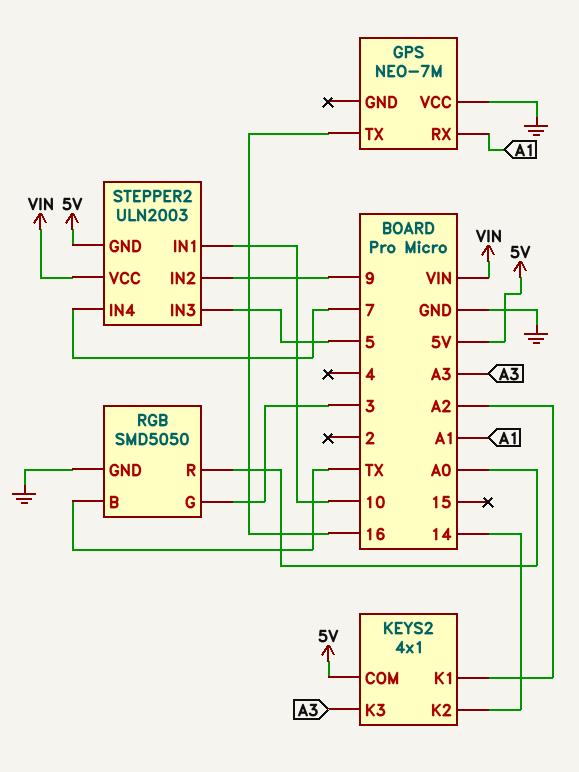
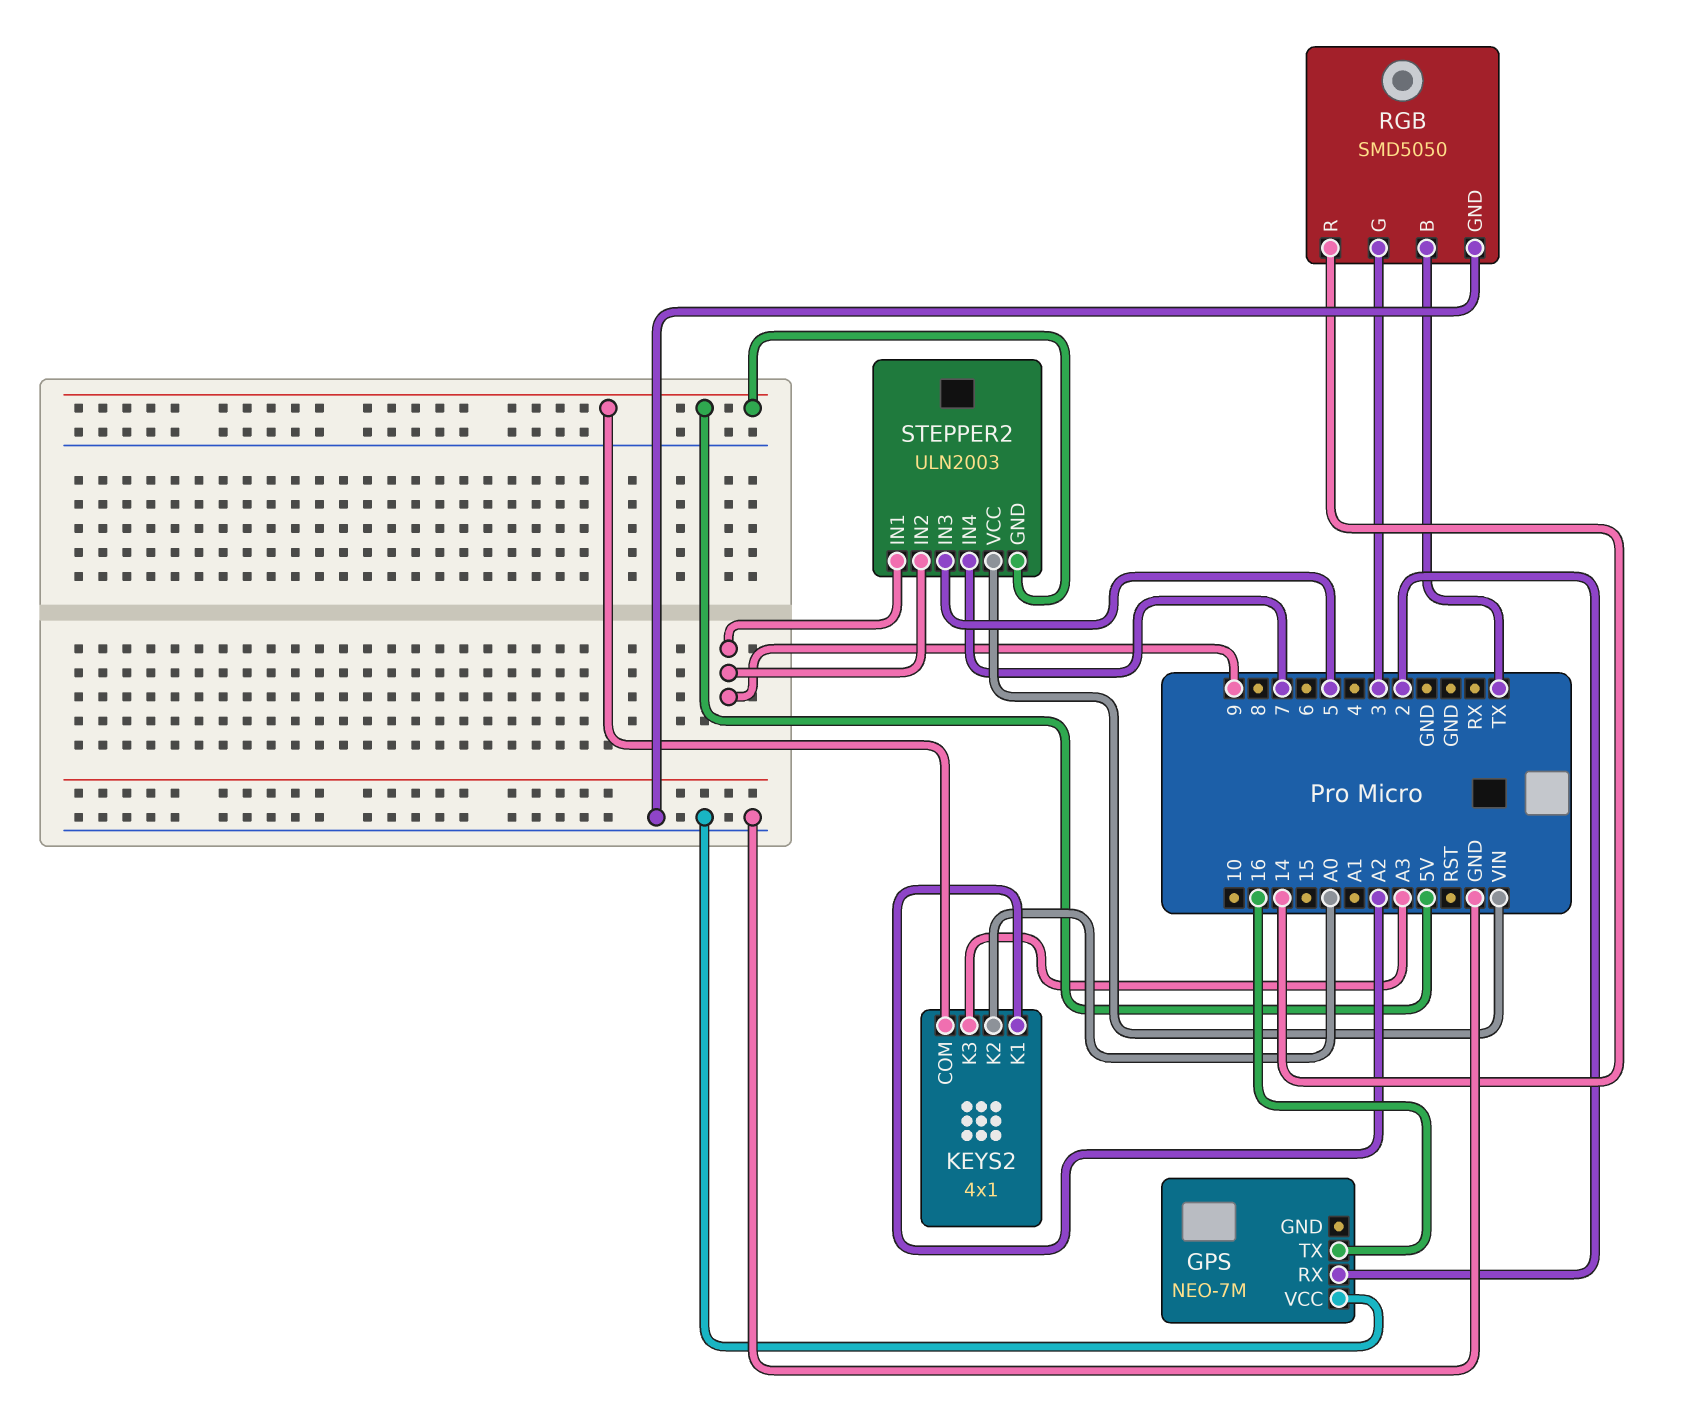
GPS pin RX: A1 -> 2
KEYS2 pin K2: 14 -> A0
RGB pin R: A0 -> 14
STEPPER2 pin IN1: 10 -> 9

